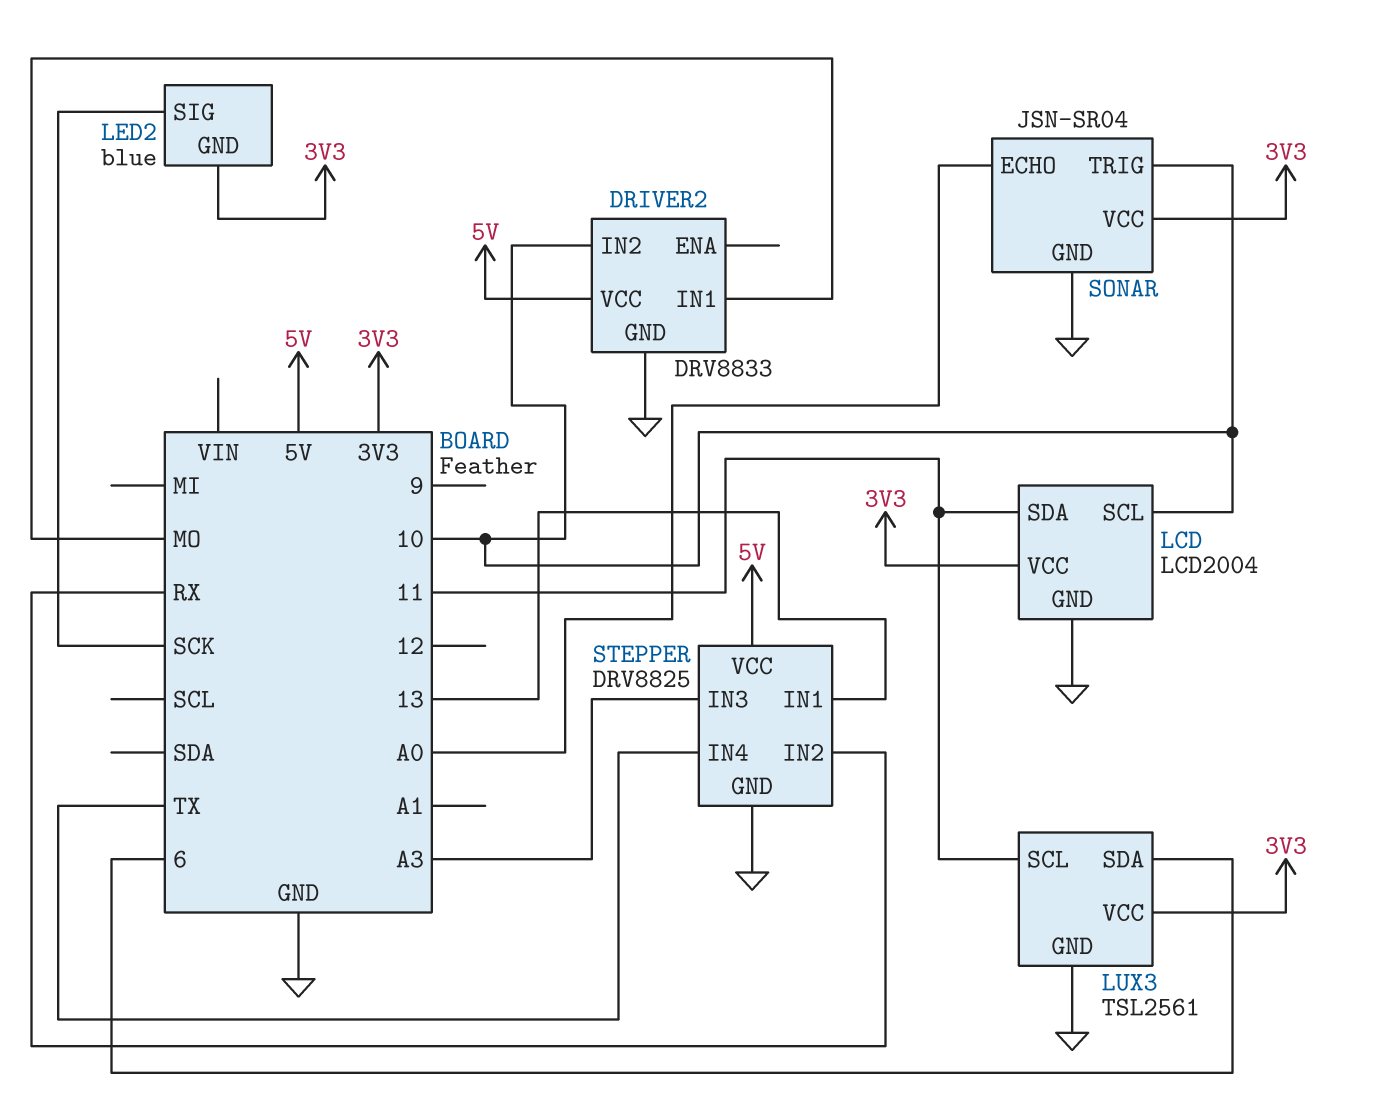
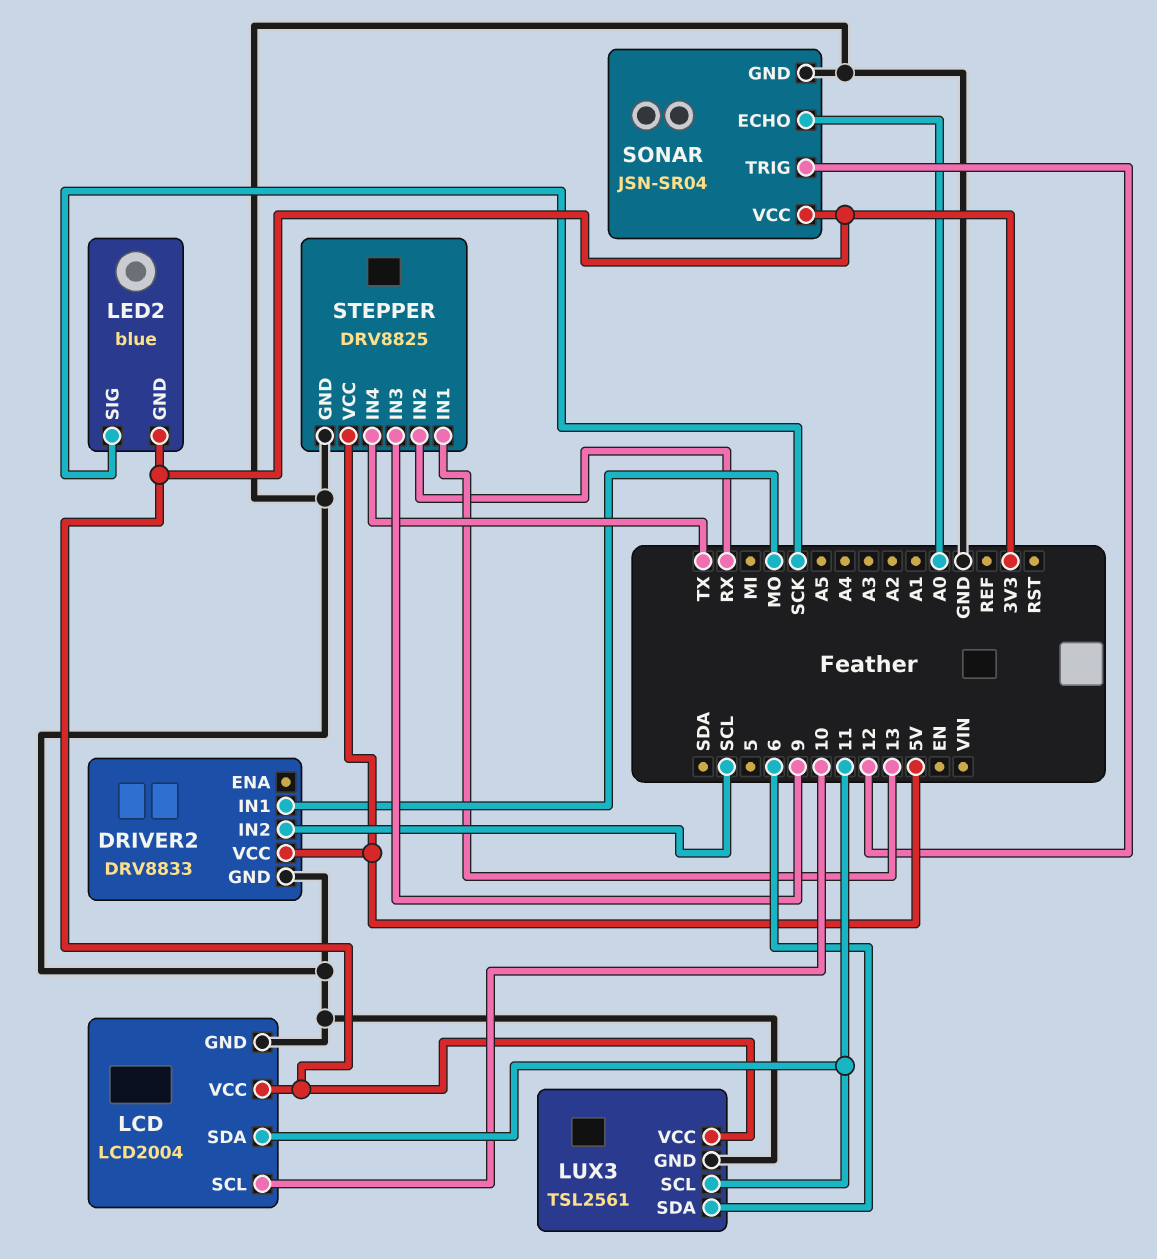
DRIVER2 pin IN2: 10 -> SCL
SONAR pin TRIG: 10 -> 12
STEPPER pin IN3: A3 -> 9

